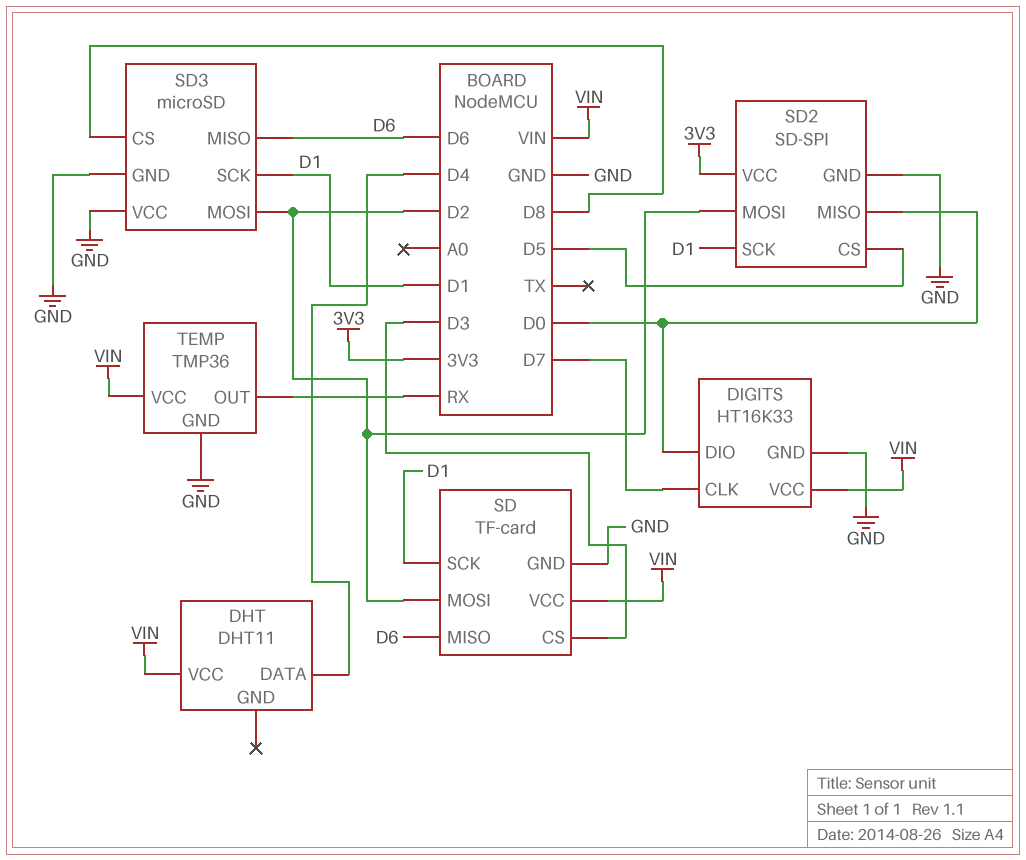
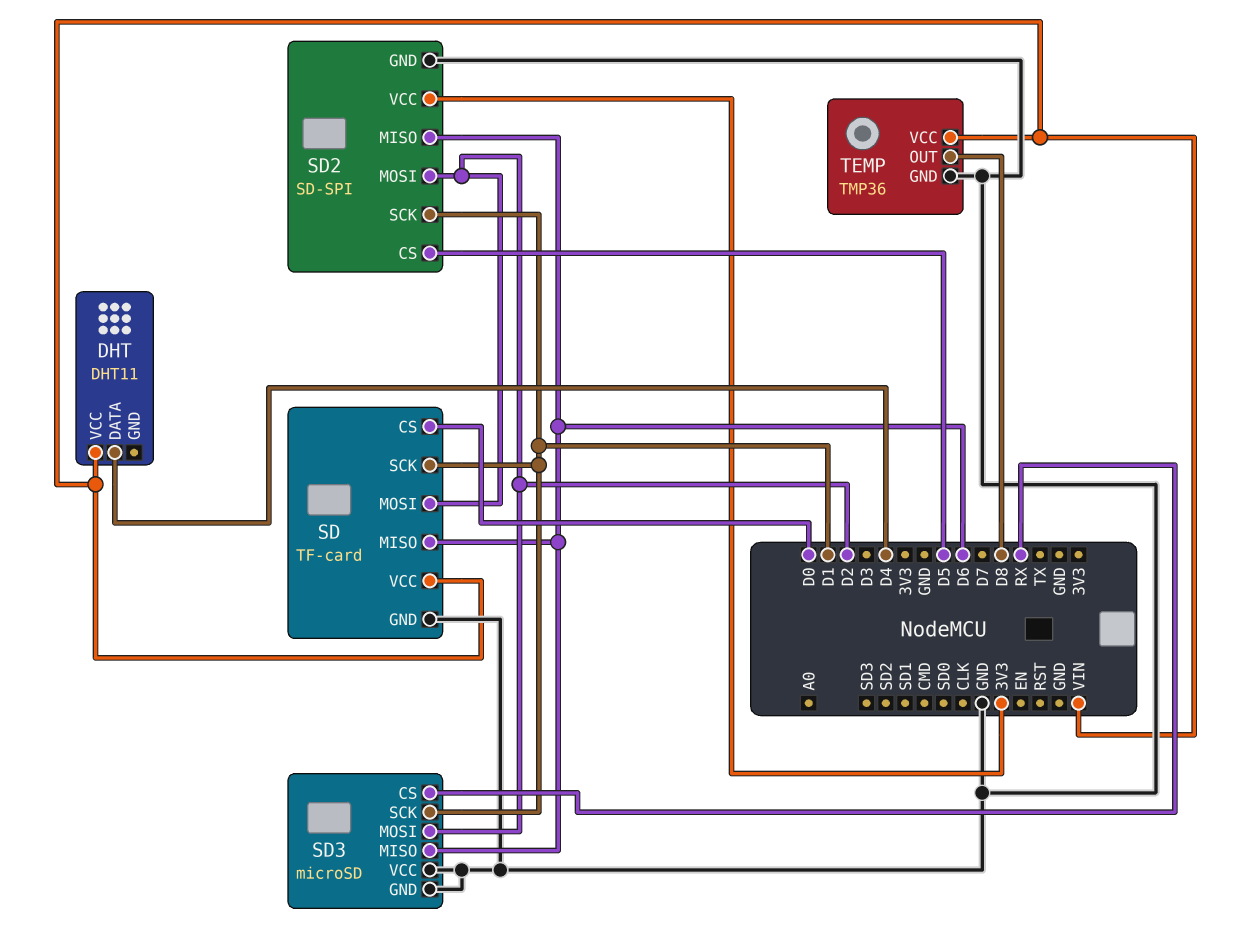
DIGITS: HT16K33 -> none
DIGITS pin CLK: D7 -> none
DIGITS pin DIO: D0 -> none
DIGITS pin GND: GND -> none
DIGITS pin VCC: VIN -> none
SD pin CS: D3 -> D0
SD2 pin MISO: D0 -> D6
SD3 pin CS: D8 -> RX
TEMP pin OUT: RX -> D8

